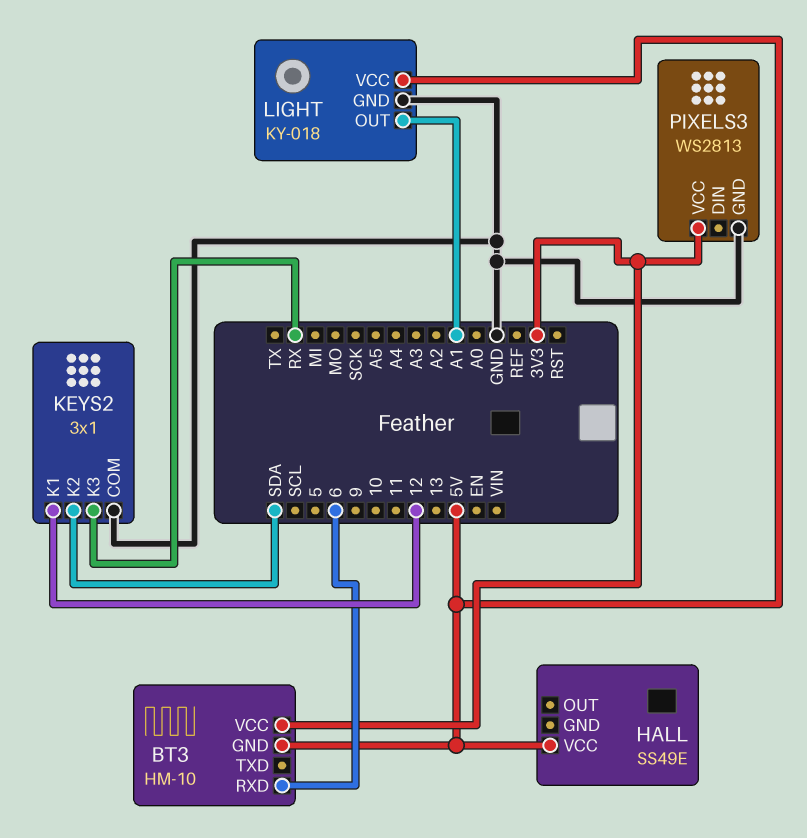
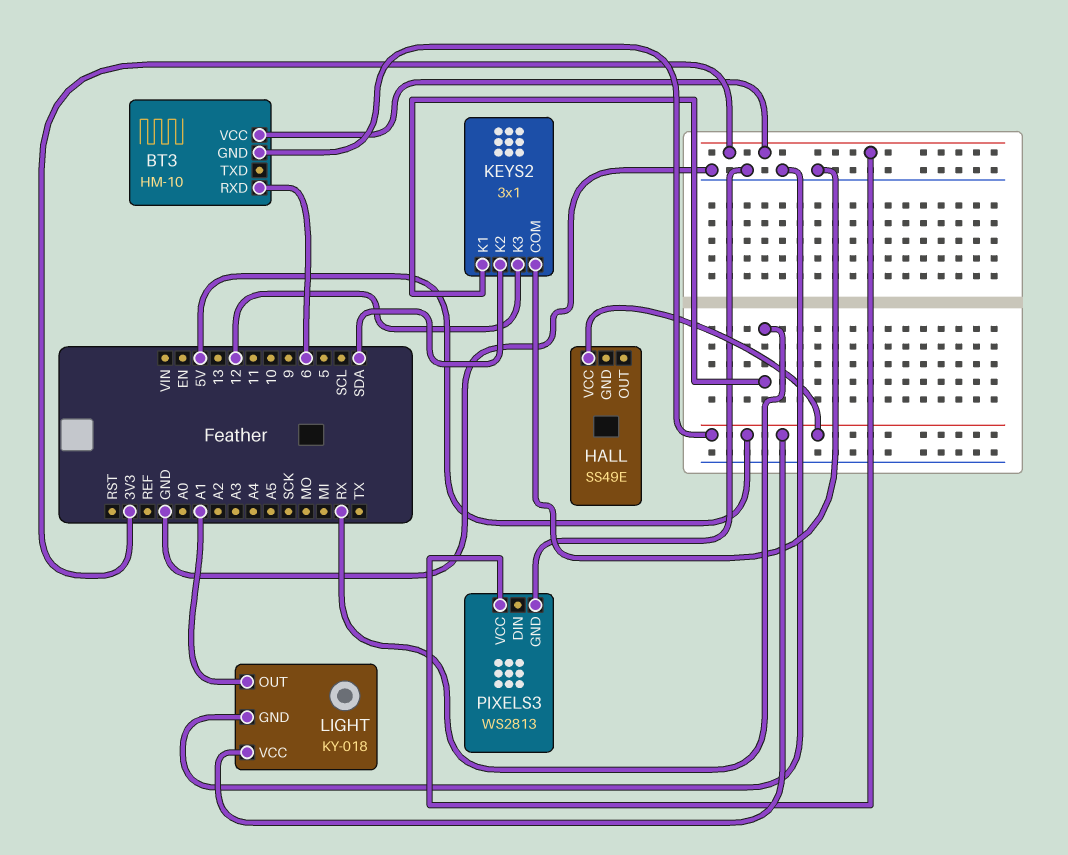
KEYS2 pin K1: 12 -> RX
KEYS2 pin K3: RX -> 12

